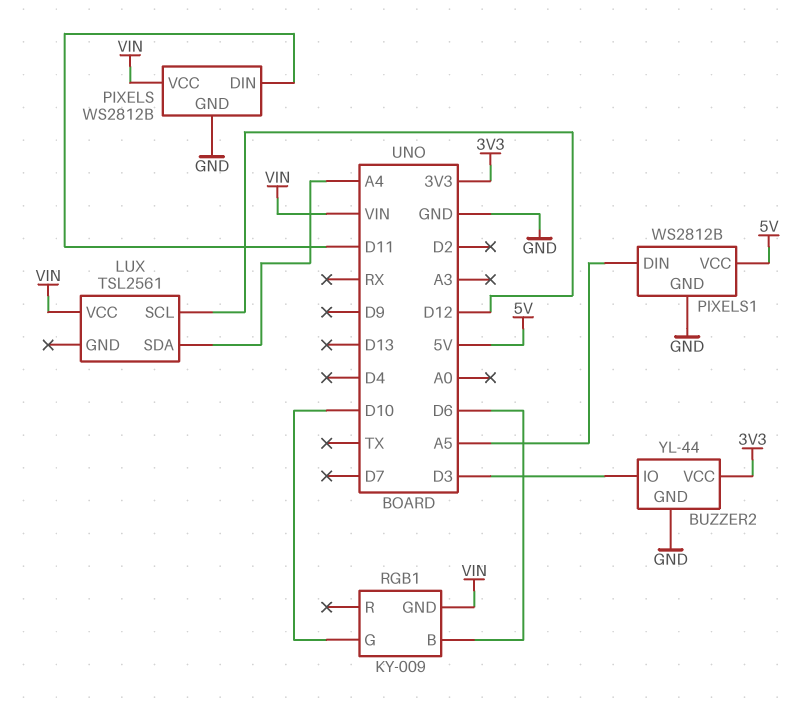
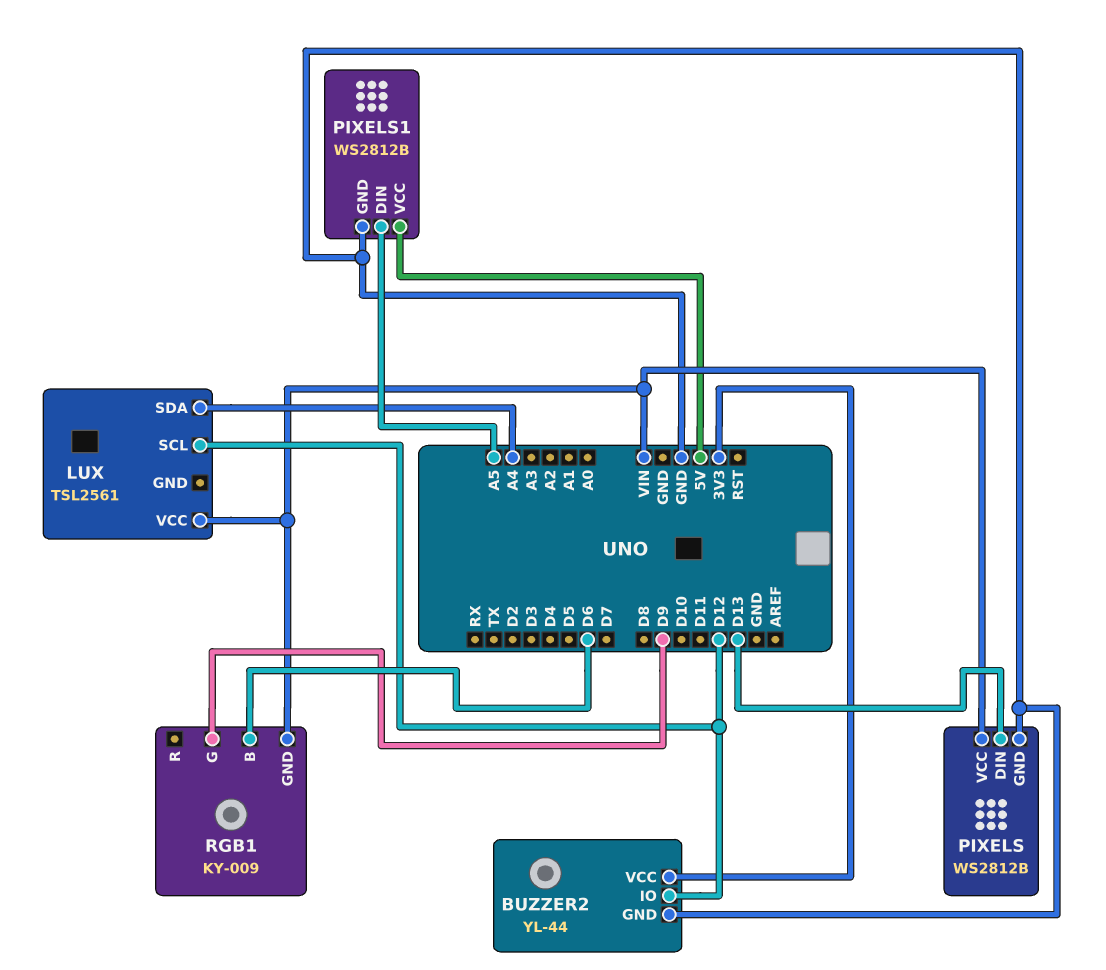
BUZZER2 pin IO: D3 -> D12
PIXELS pin DIN: D11 -> D13
RGB1 pin G: D10 -> D9

